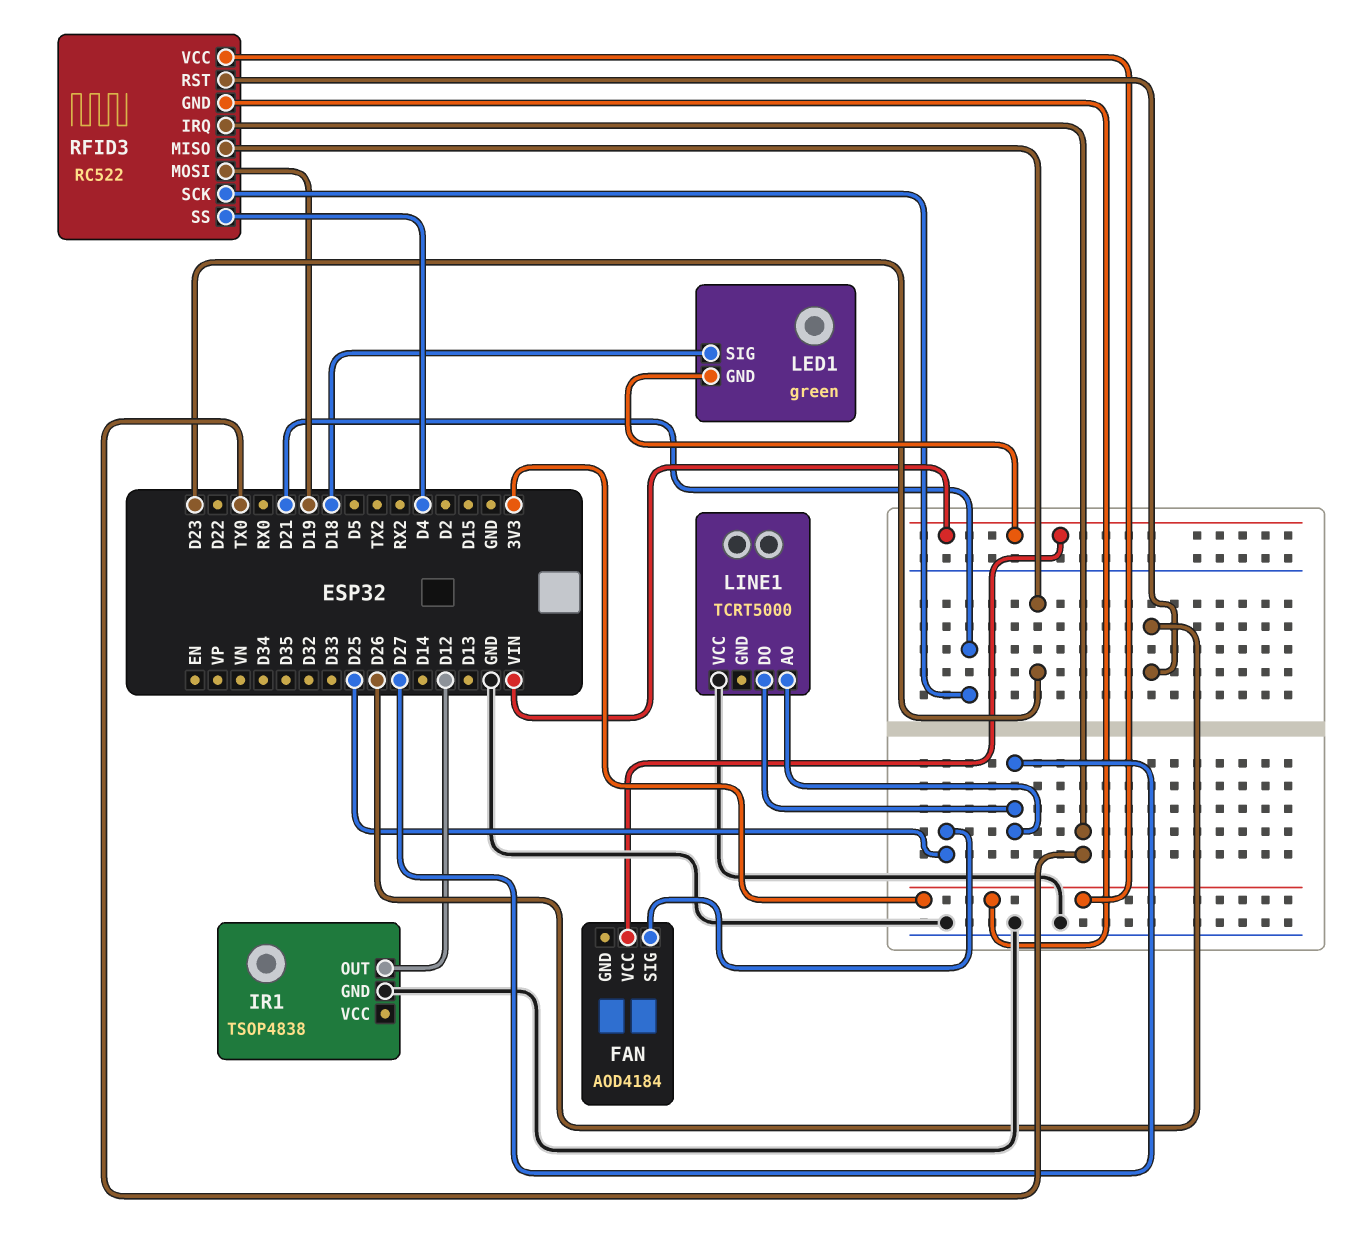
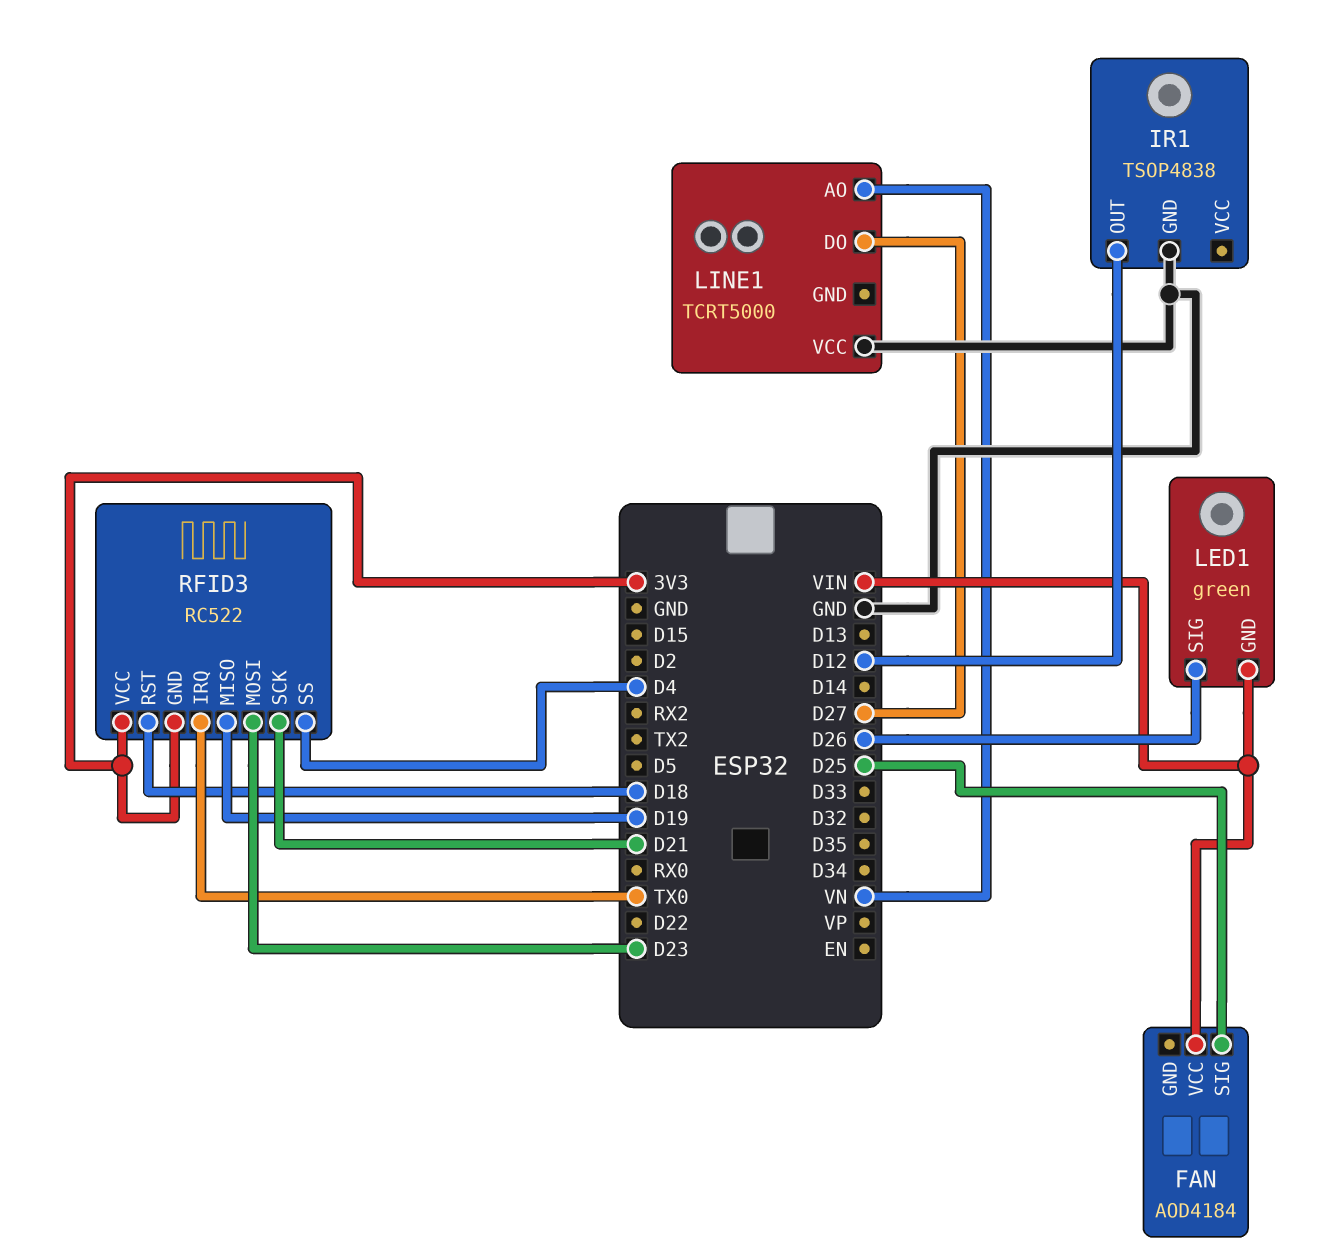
LED1 pin SIG: D18 -> D26
LINE1 pin AO: D27 -> VN
RFID3 pin MISO: D23 -> D19
RFID3 pin MOSI: D19 -> D23
RFID3 pin RST: D26 -> D18

